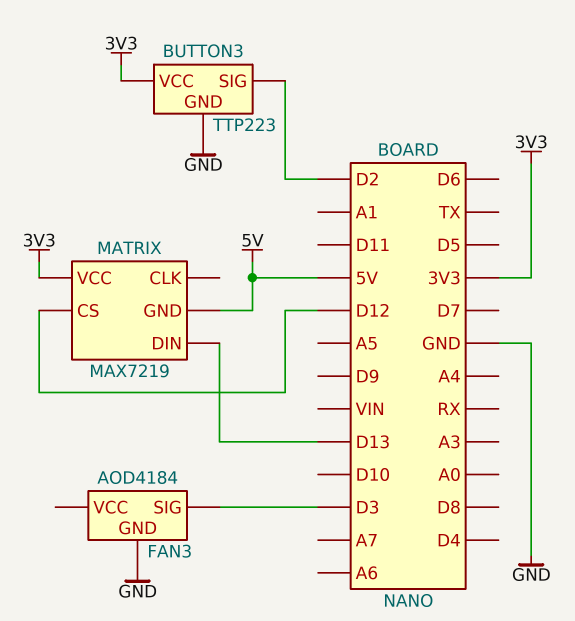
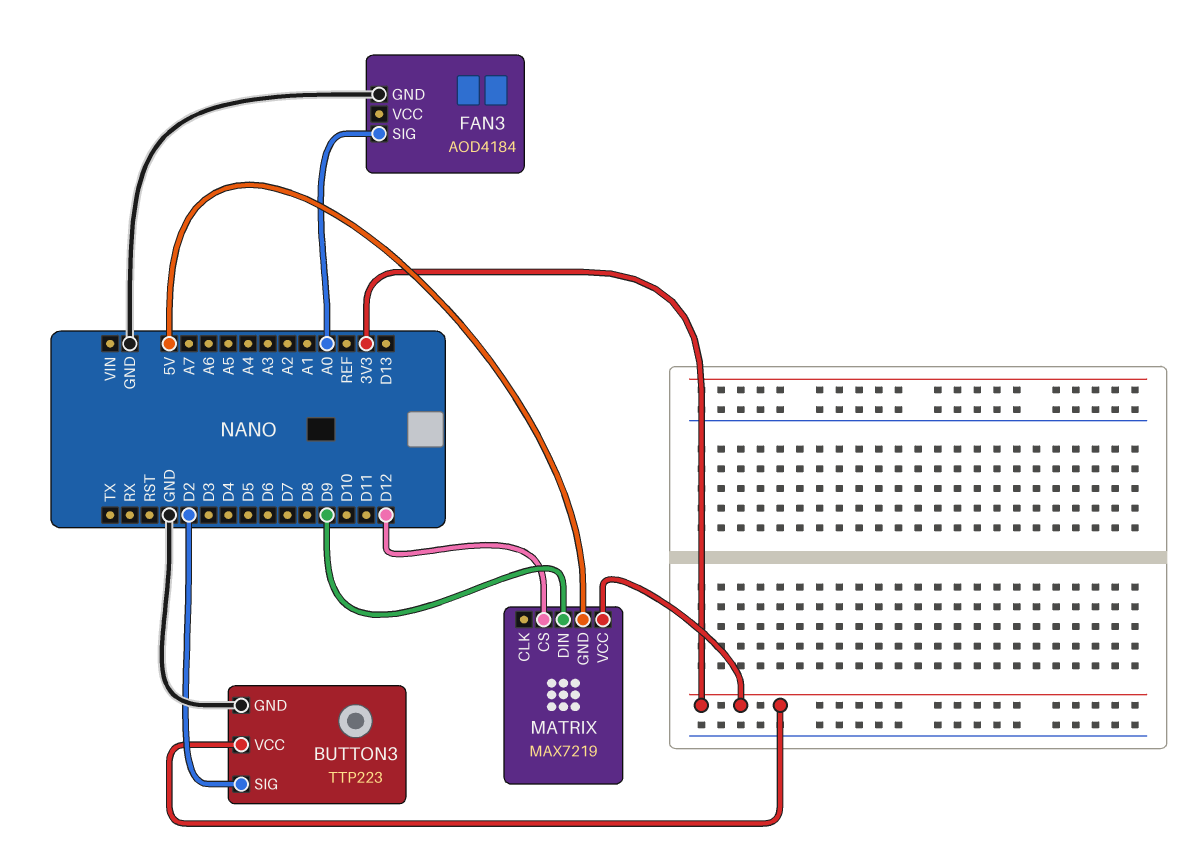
FAN3 pin SIG: D3 -> A0
MATRIX pin DIN: D13 -> D9

